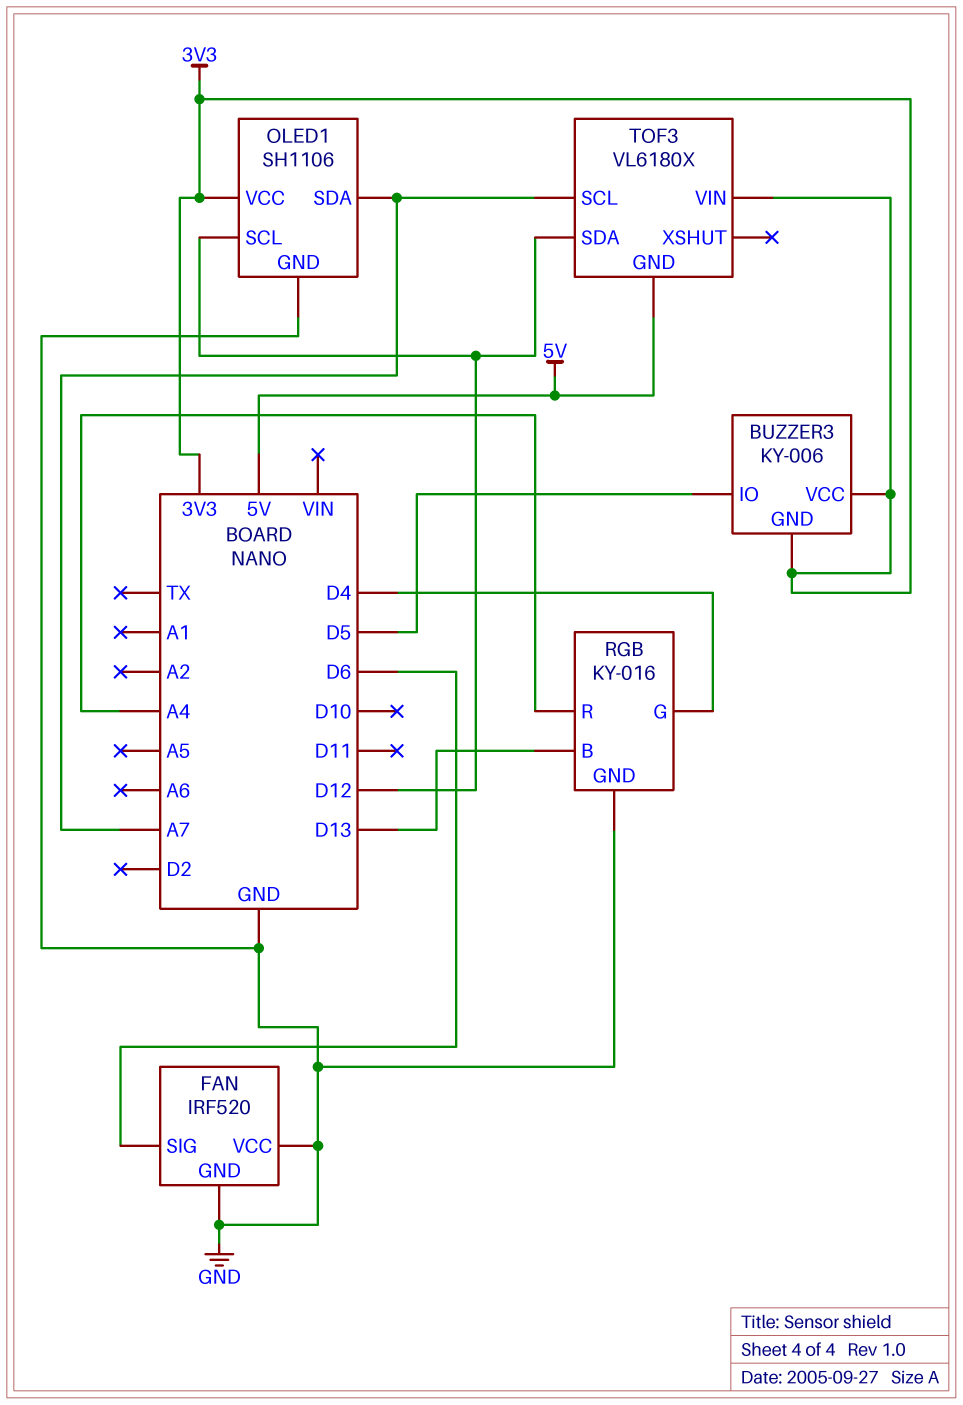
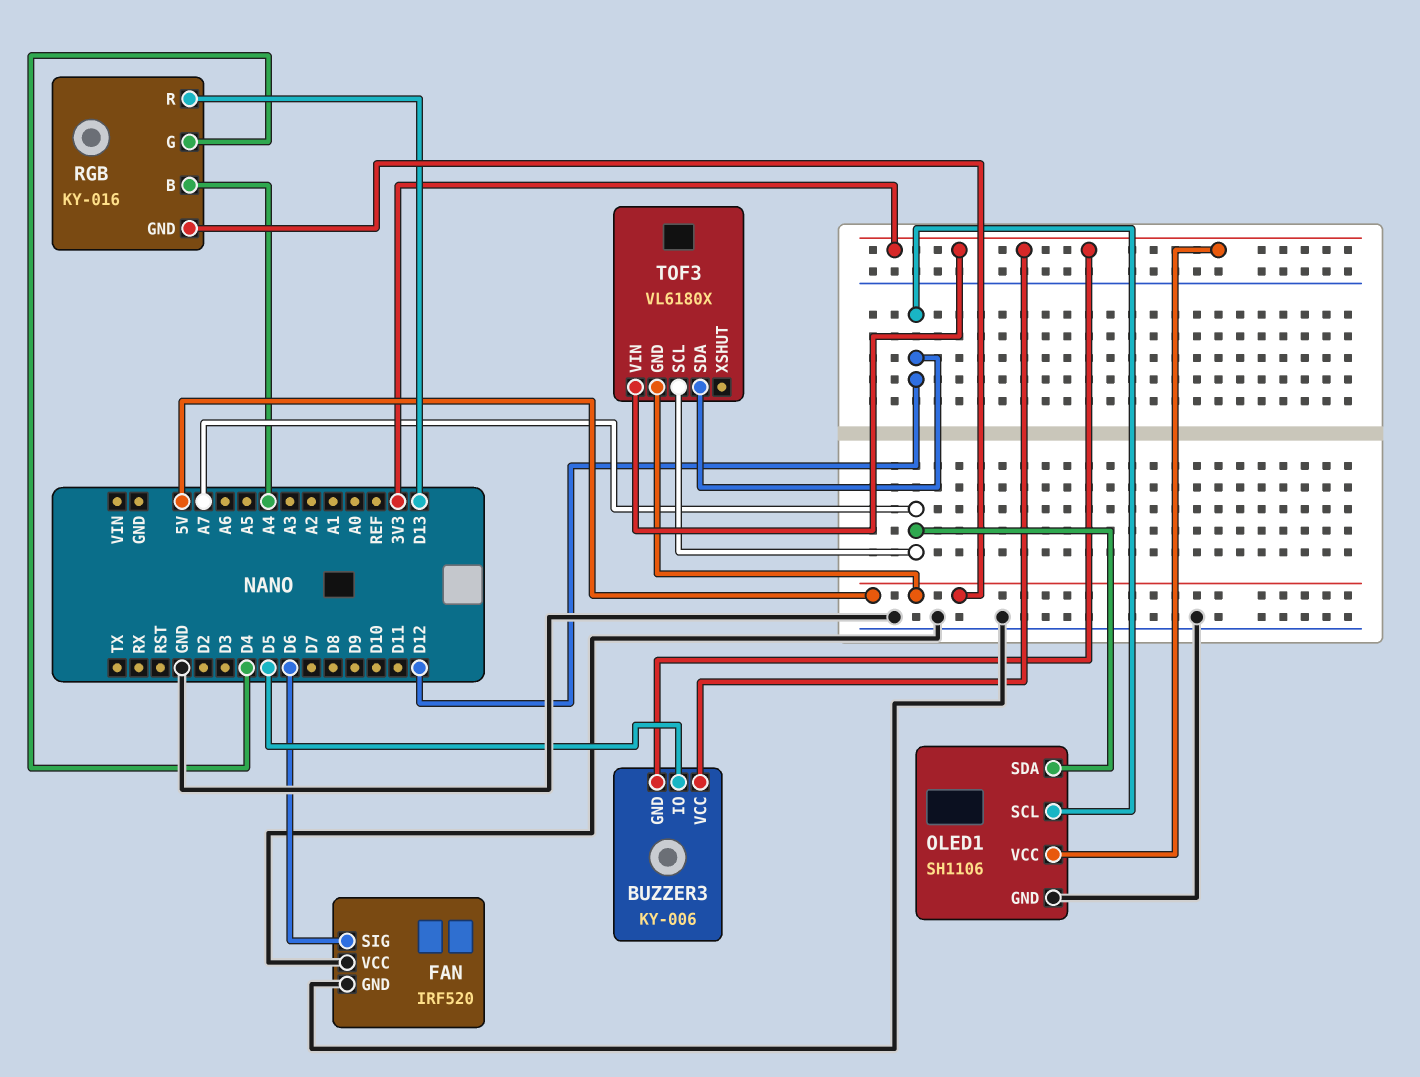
RGB pin B: D13 -> A4
RGB pin GND: GND -> 5V
RGB pin R: A4 -> D13

